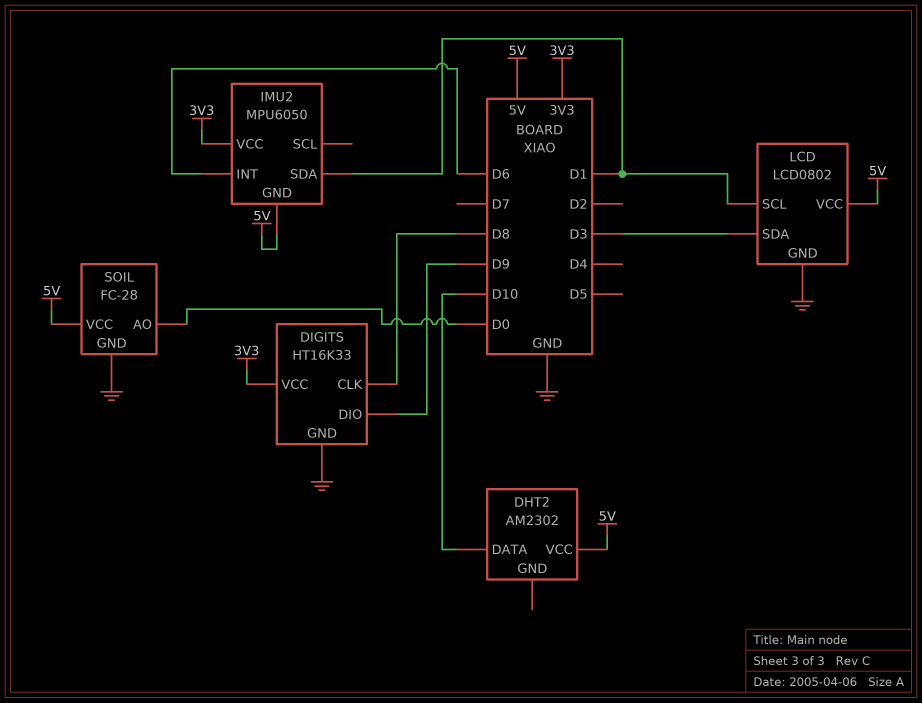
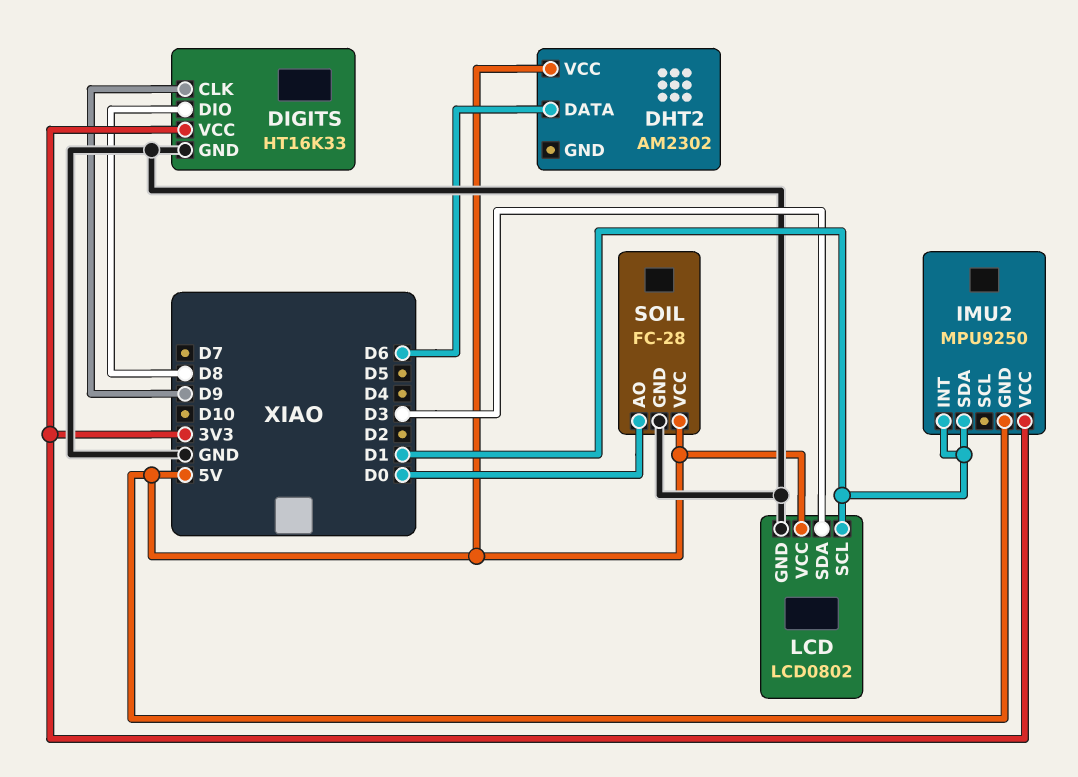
DHT2 pin DATA: D10 -> D6
DIGITS pin CLK: D8 -> D9
DIGITS pin DIO: D9 -> D8
IMU2: MPU6050 -> MPU9250
IMU2 pin INT: D6 -> D1

